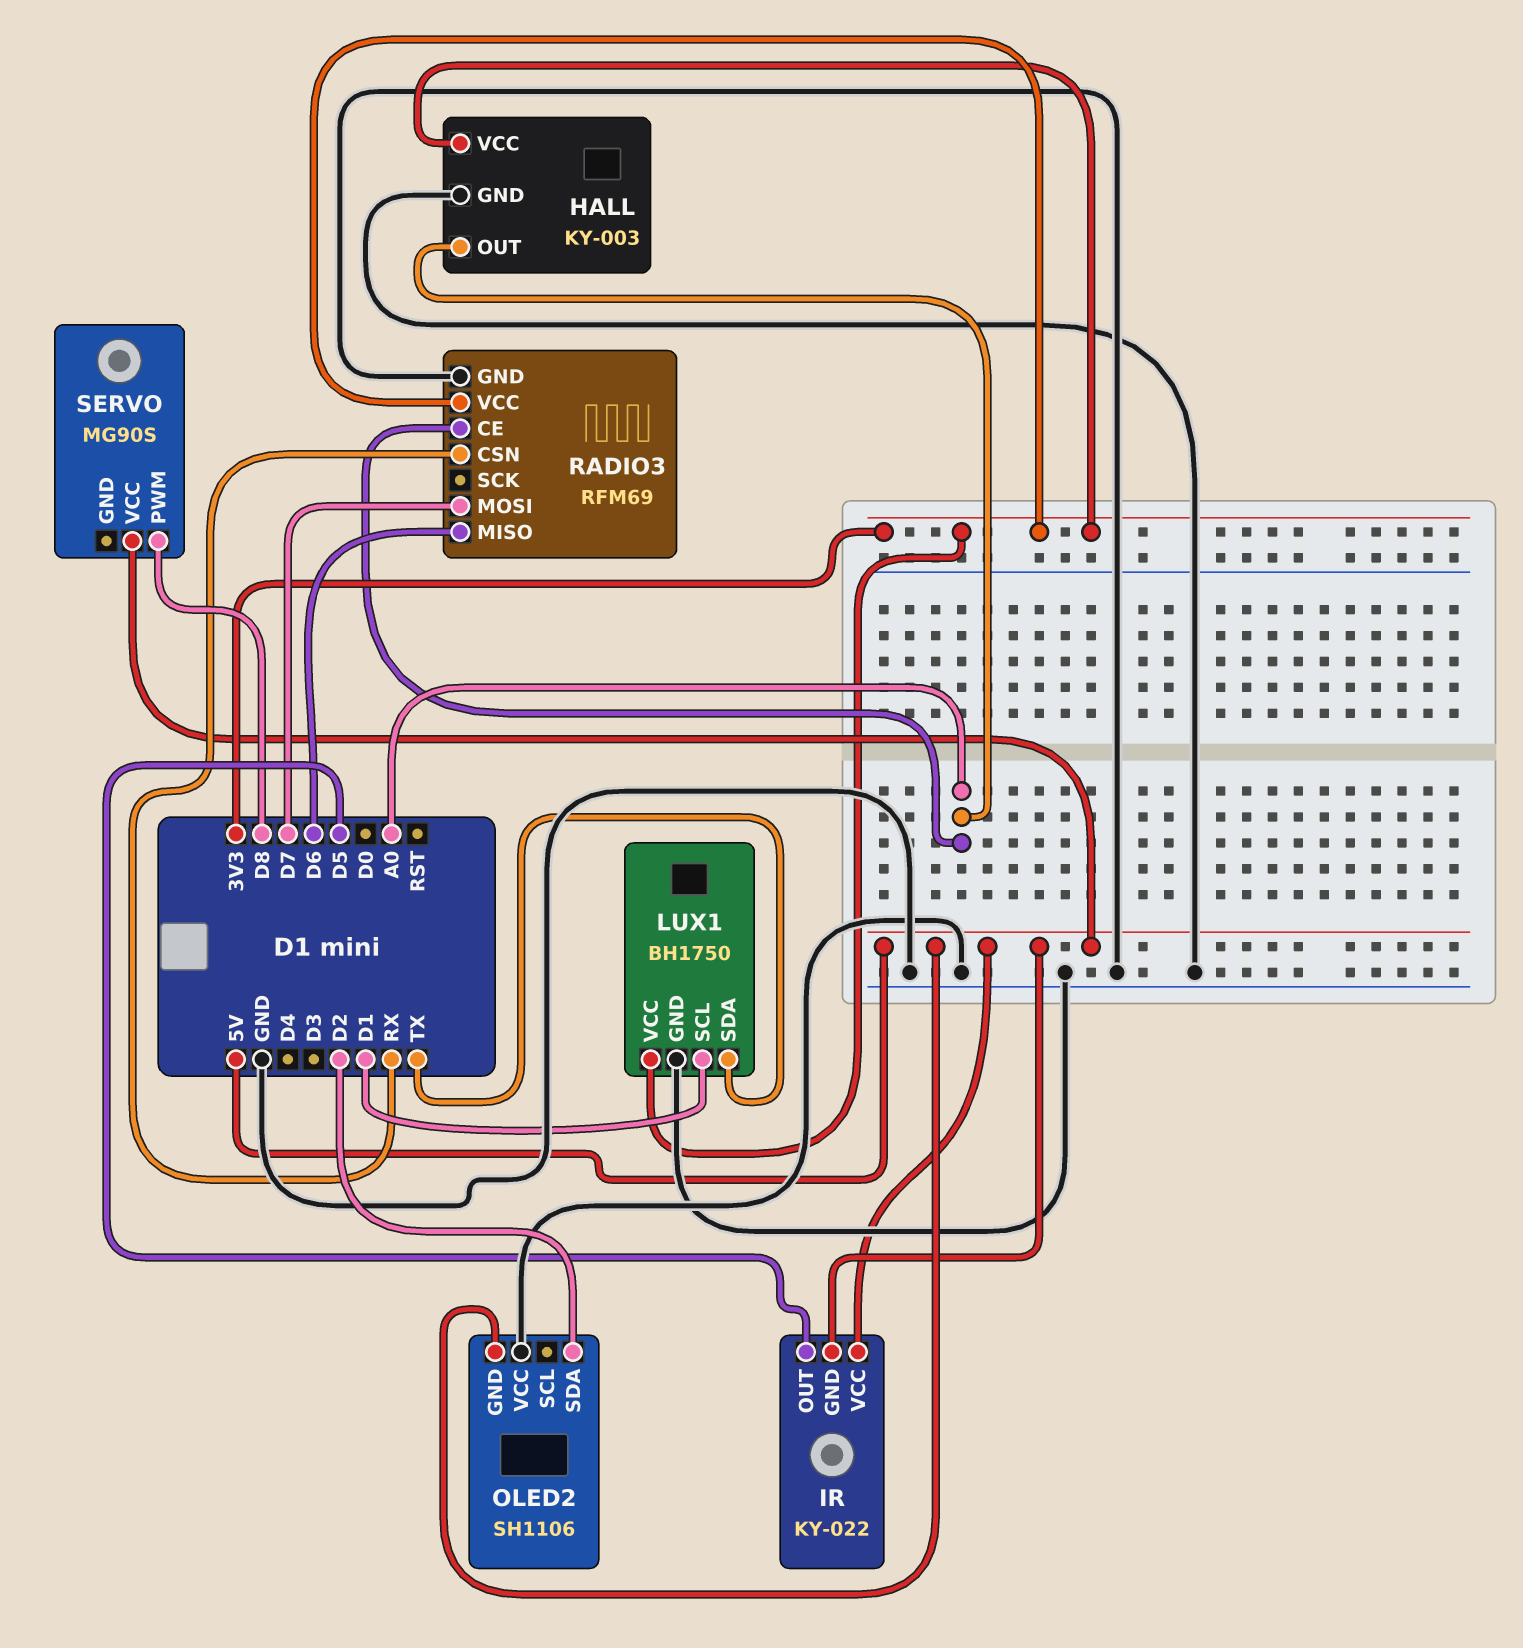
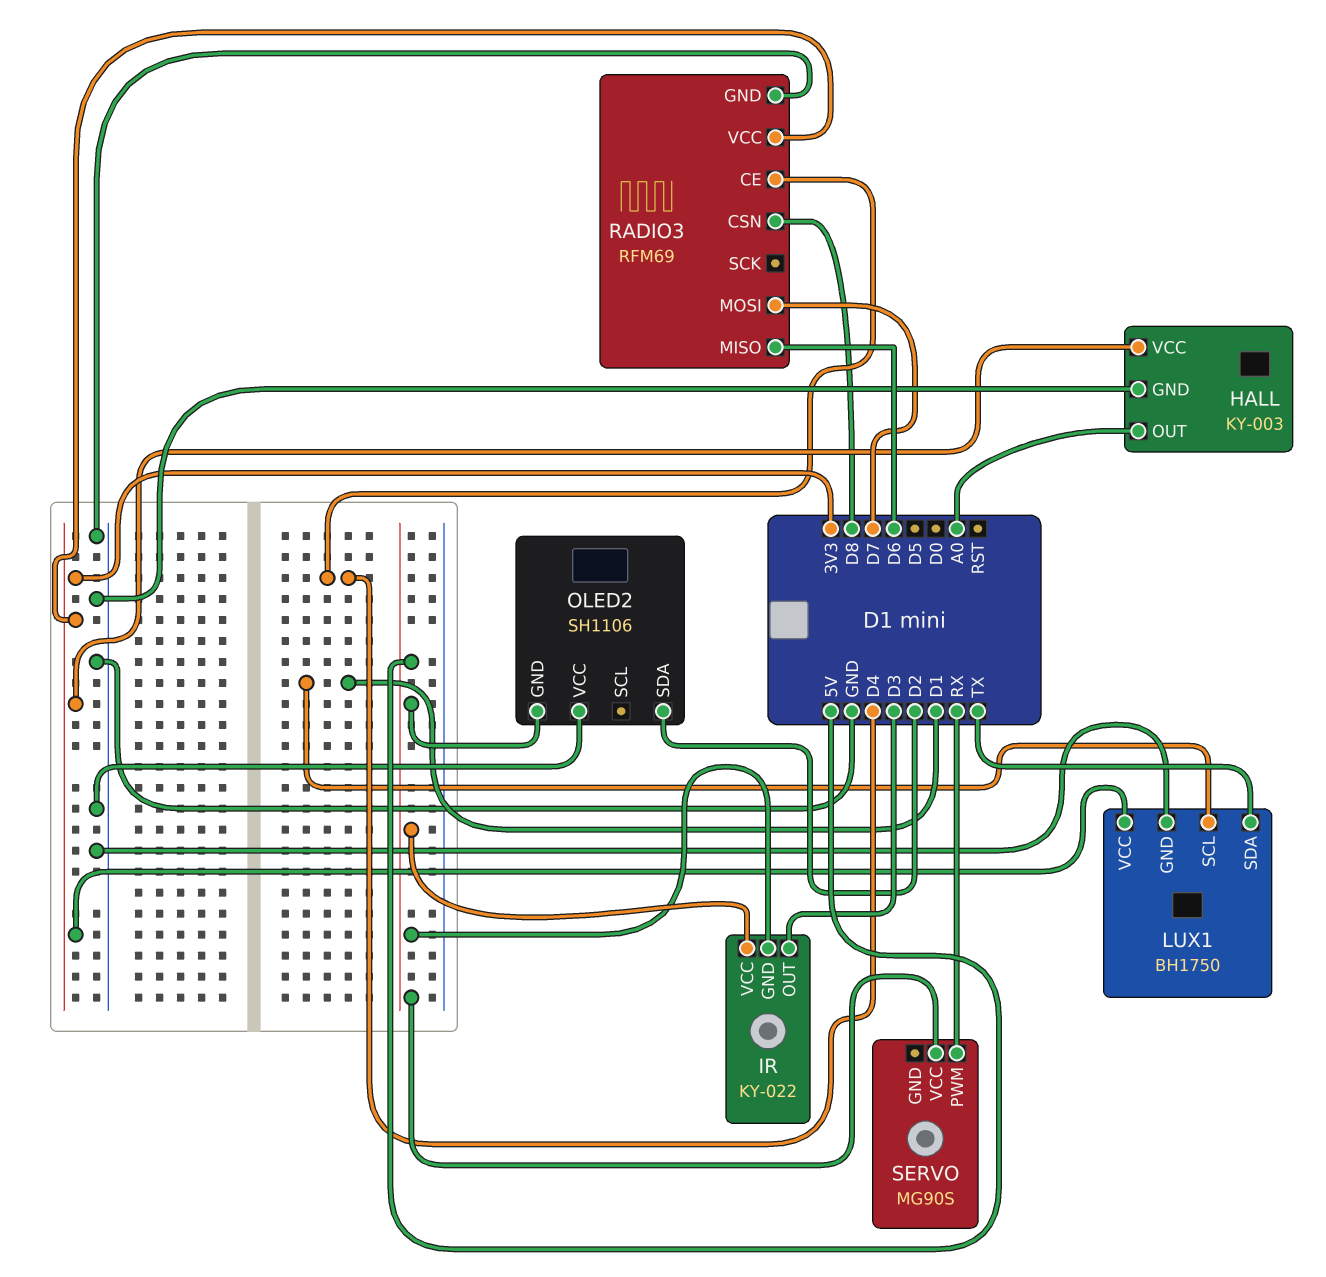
IR pin OUT: D5 -> D3
RADIO3 pin CE: A0 -> D4
RADIO3 pin CSN: RX -> D8
SERVO pin PWM: D8 -> RX

